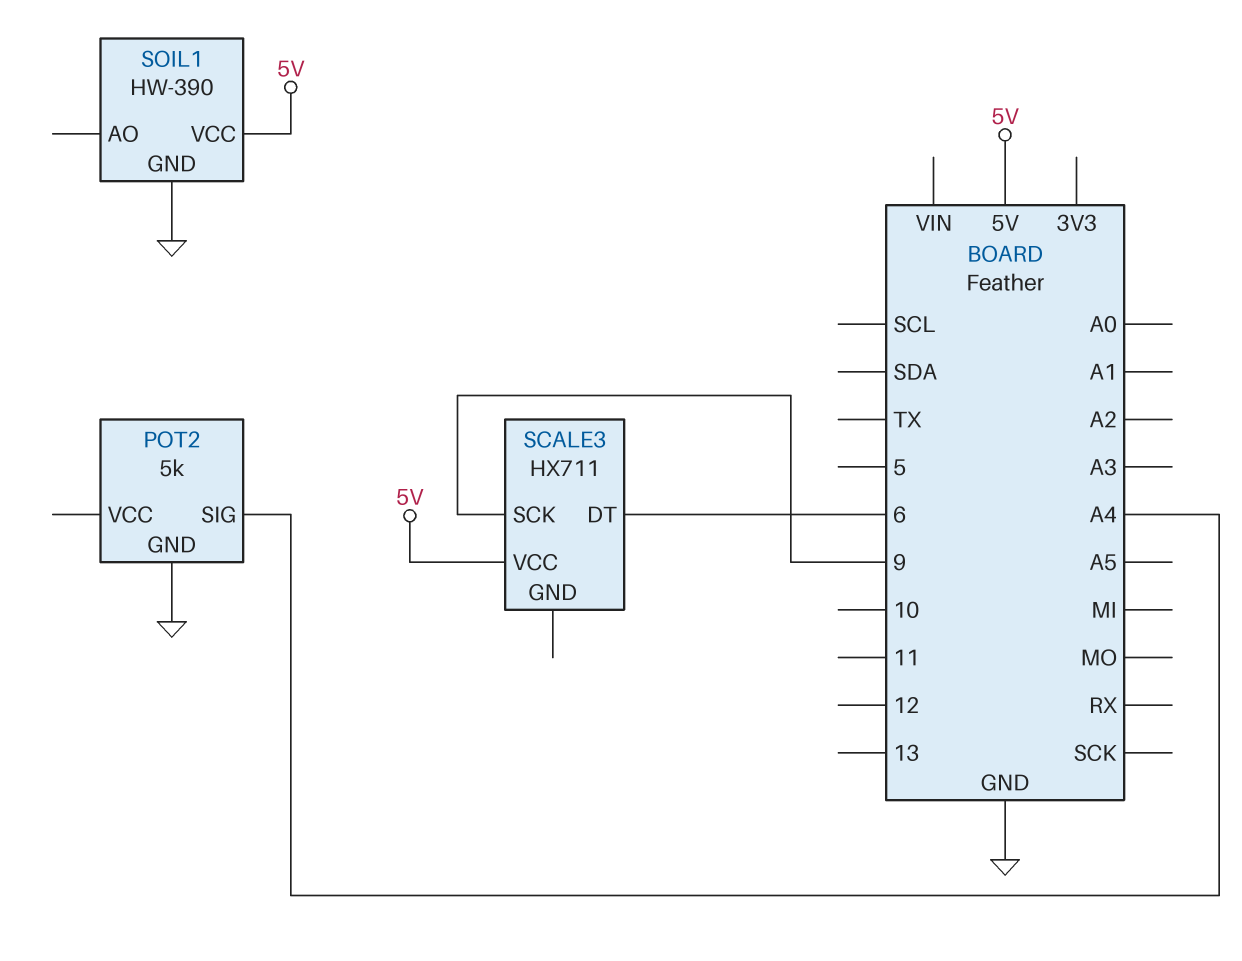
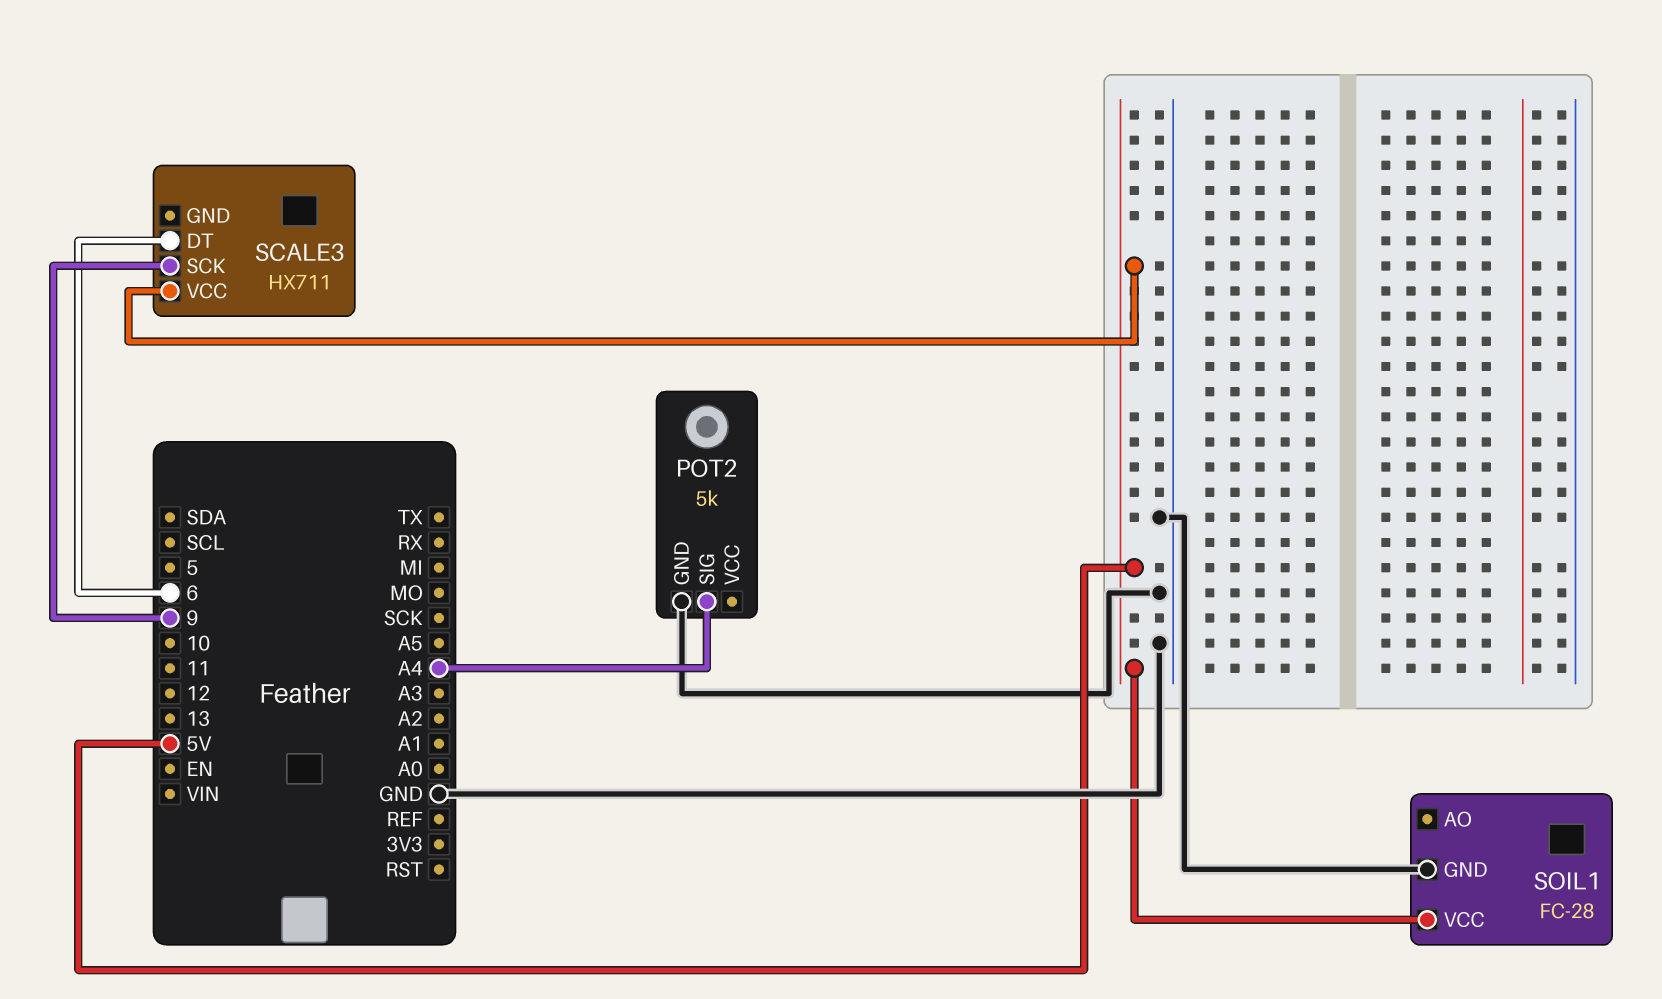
SOIL1: HW-390 -> FC-28

